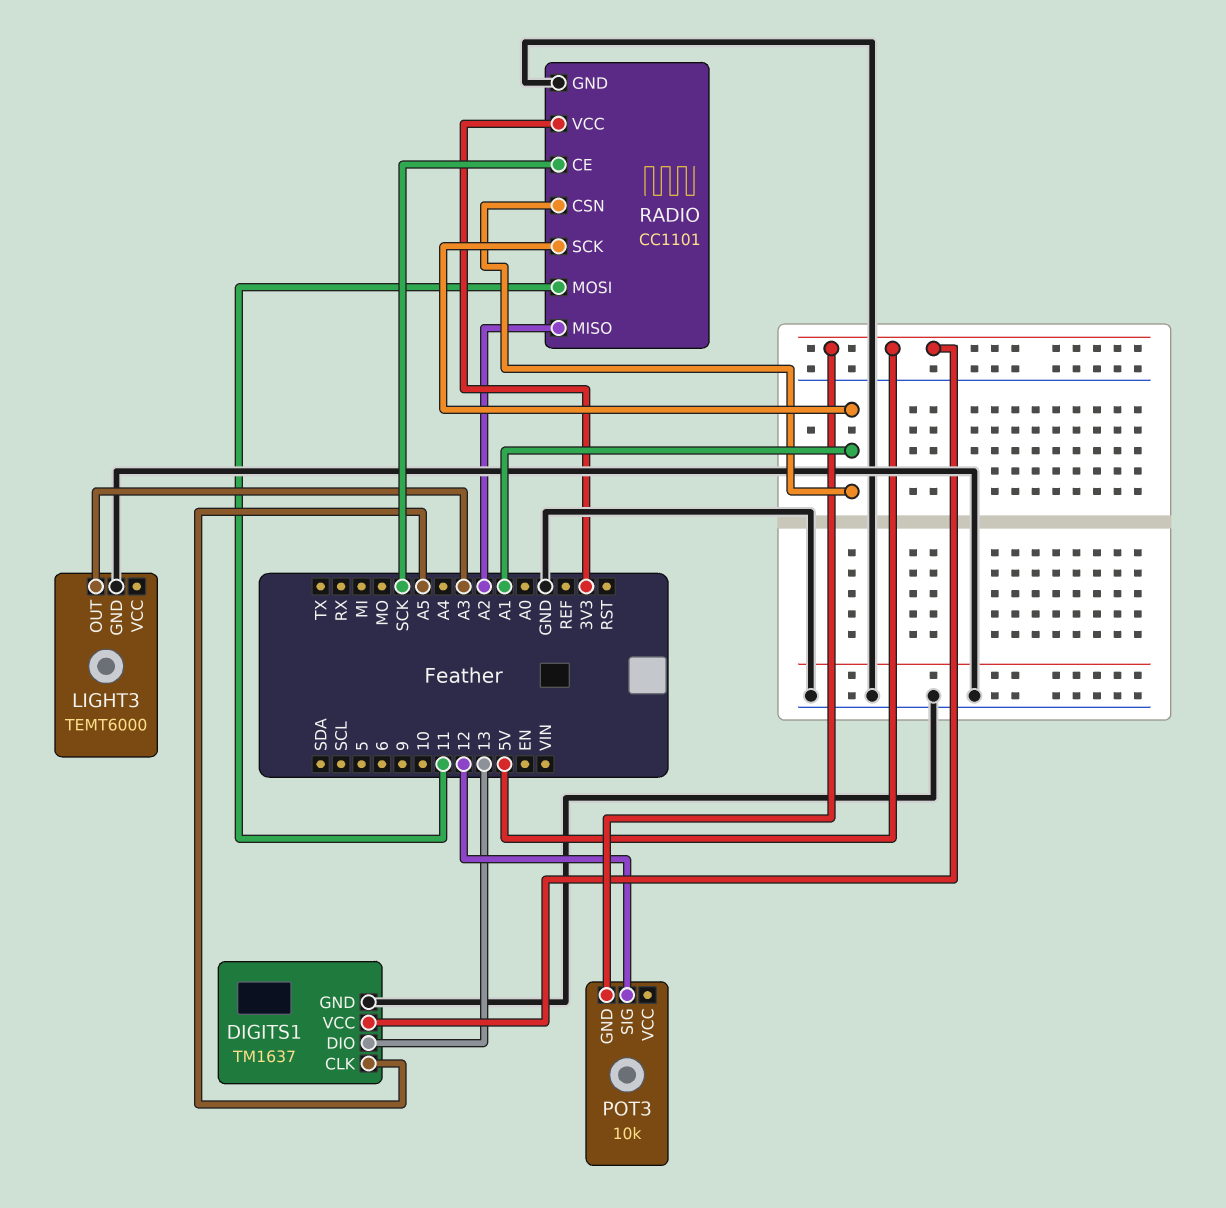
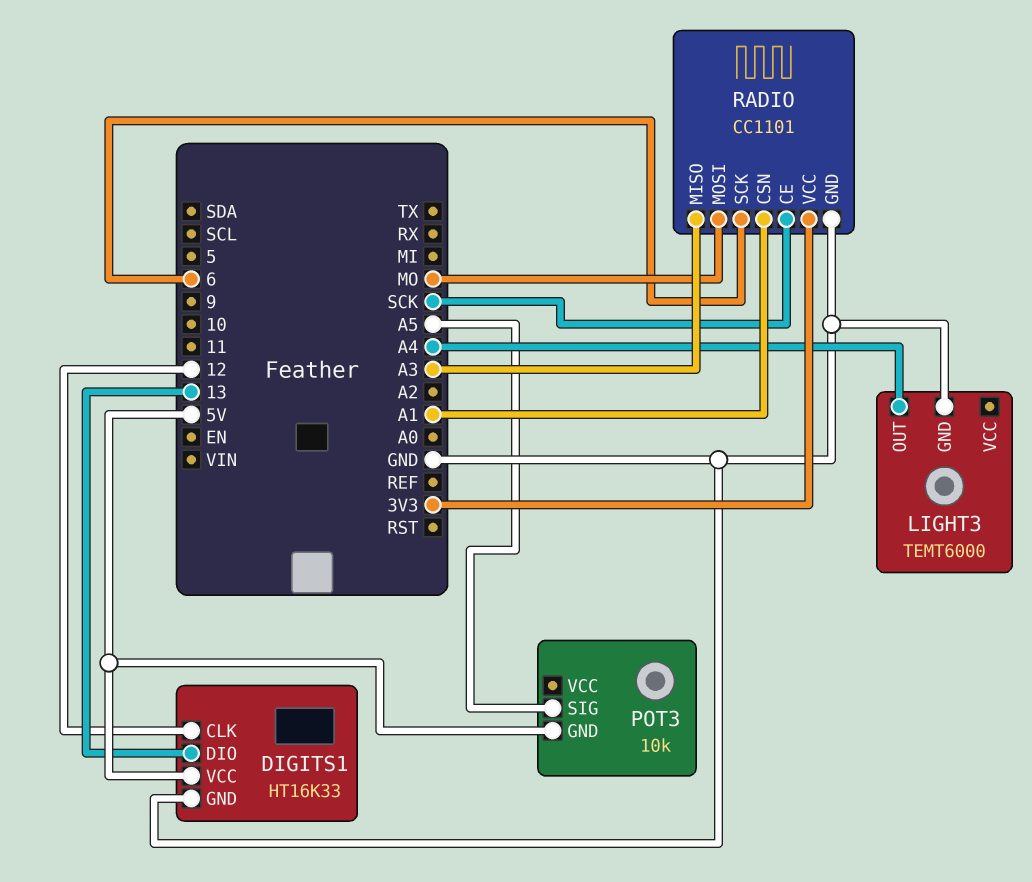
DIGITS1: TM1637 -> HT16K33
DIGITS1 pin CLK: A5 -> 12
LIGHT3 pin OUT: A3 -> A4
POT3 pin SIG: 12 -> A5
RADIO pin MISO: A2 -> A3
RADIO pin MOSI: 11 -> MO
RADIO pin SCK: A1 -> 6

